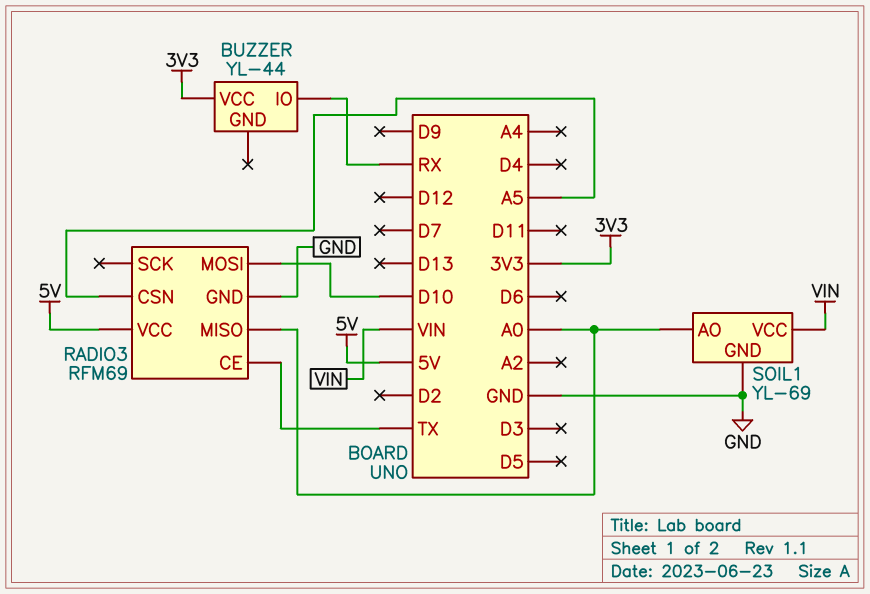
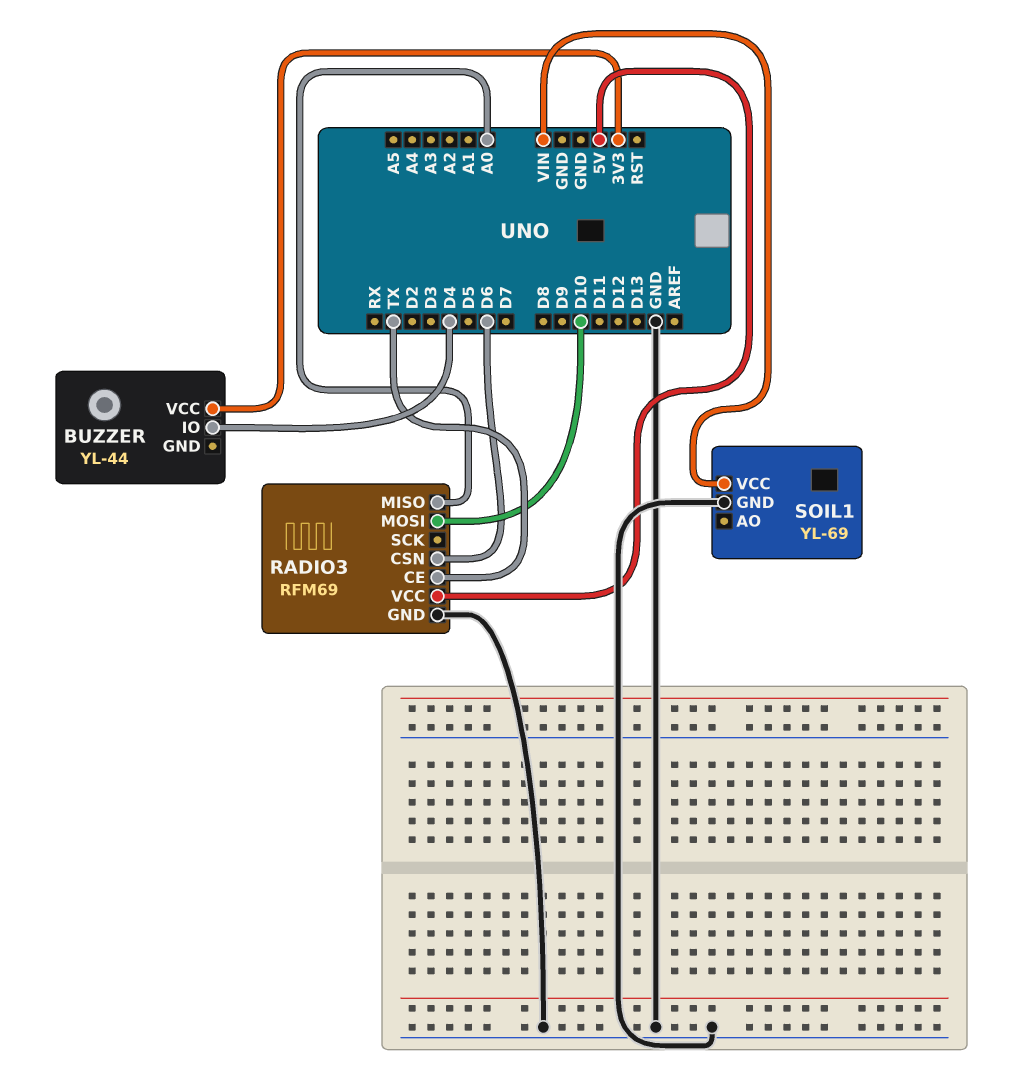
BUZZER pin IO: RX -> D4
RADIO3 pin CSN: A5 -> D6
SOIL1 pin AO: A0 -> none

